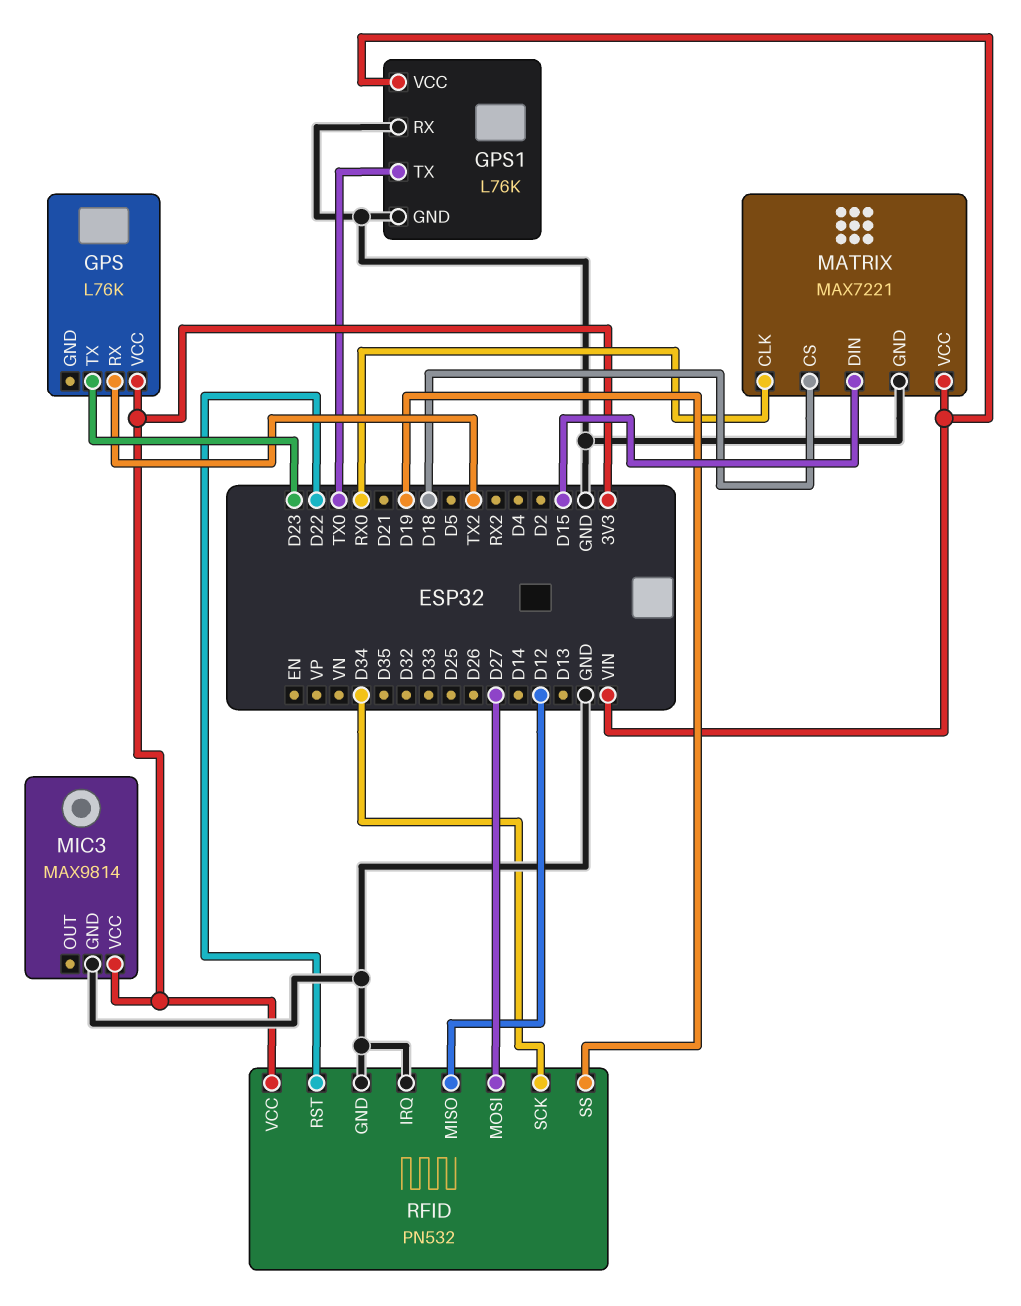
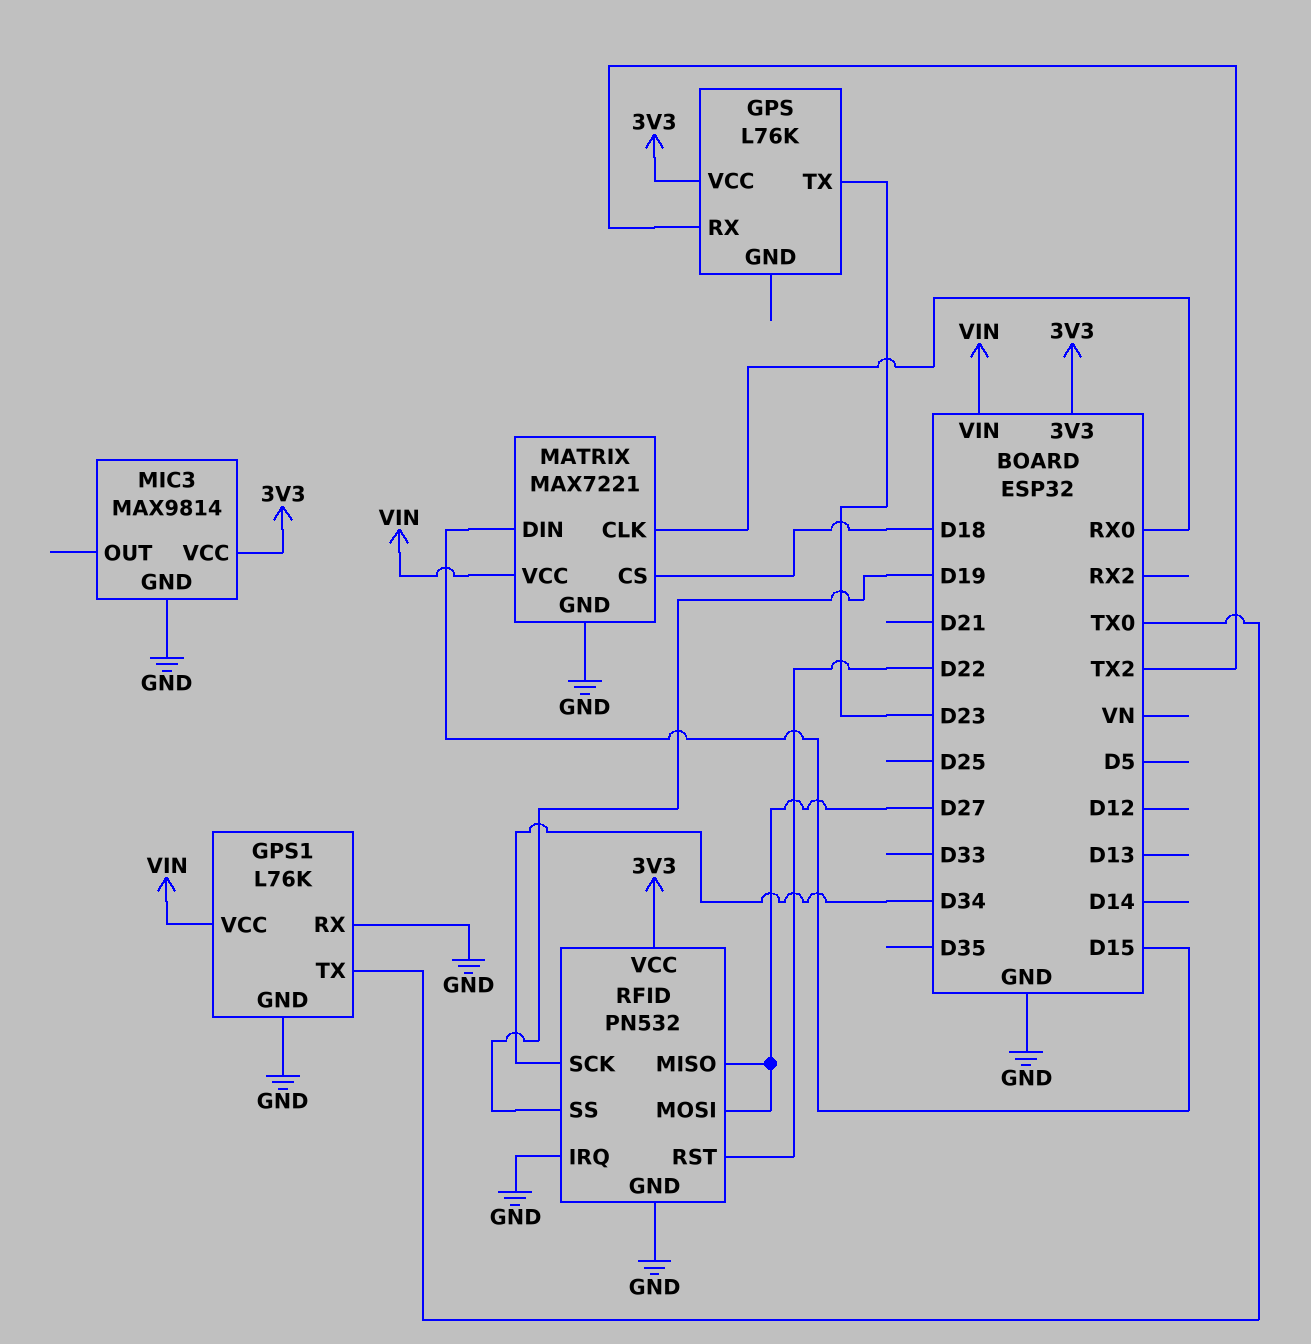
RFID pin MISO: D12 -> D27

